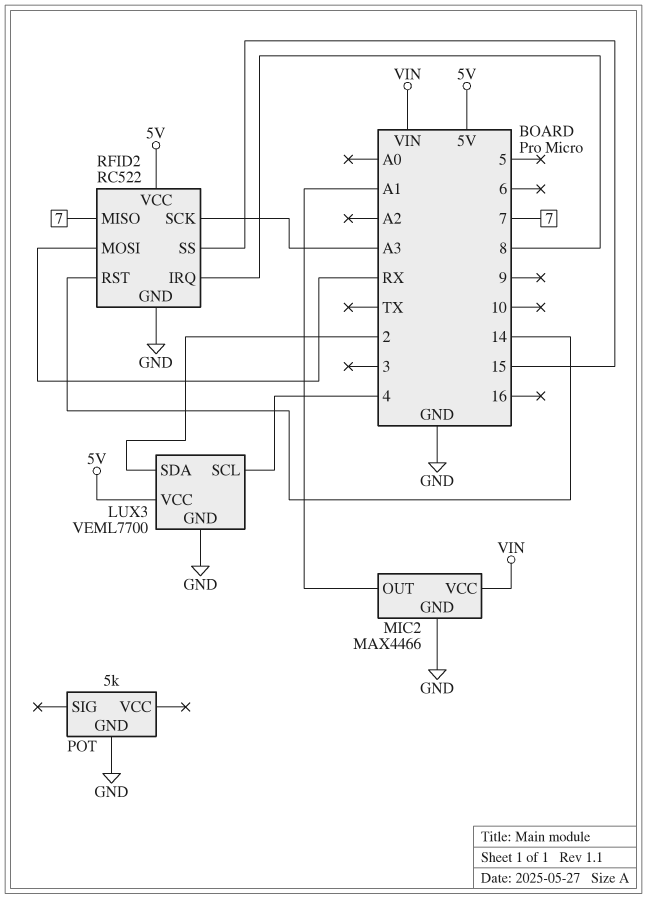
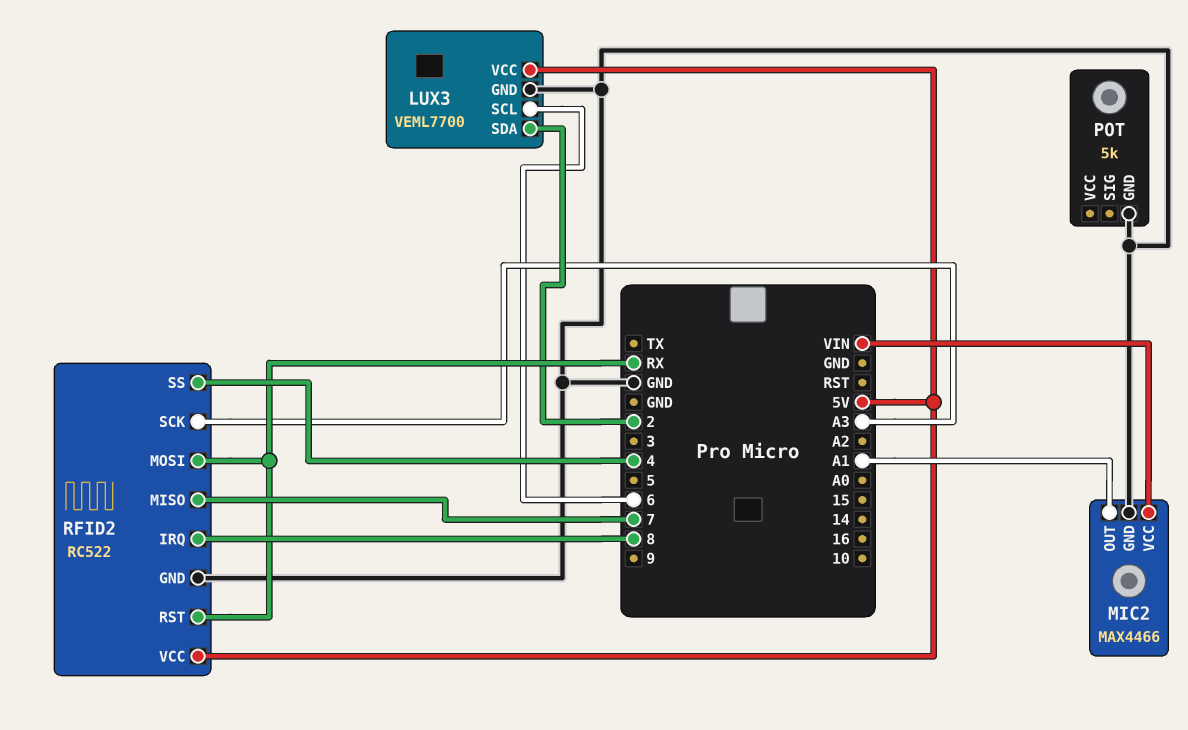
LUX3 pin SCL: 4 -> 6
RFID2 pin RST: 14 -> RX
RFID2 pin SS: 15 -> 4

